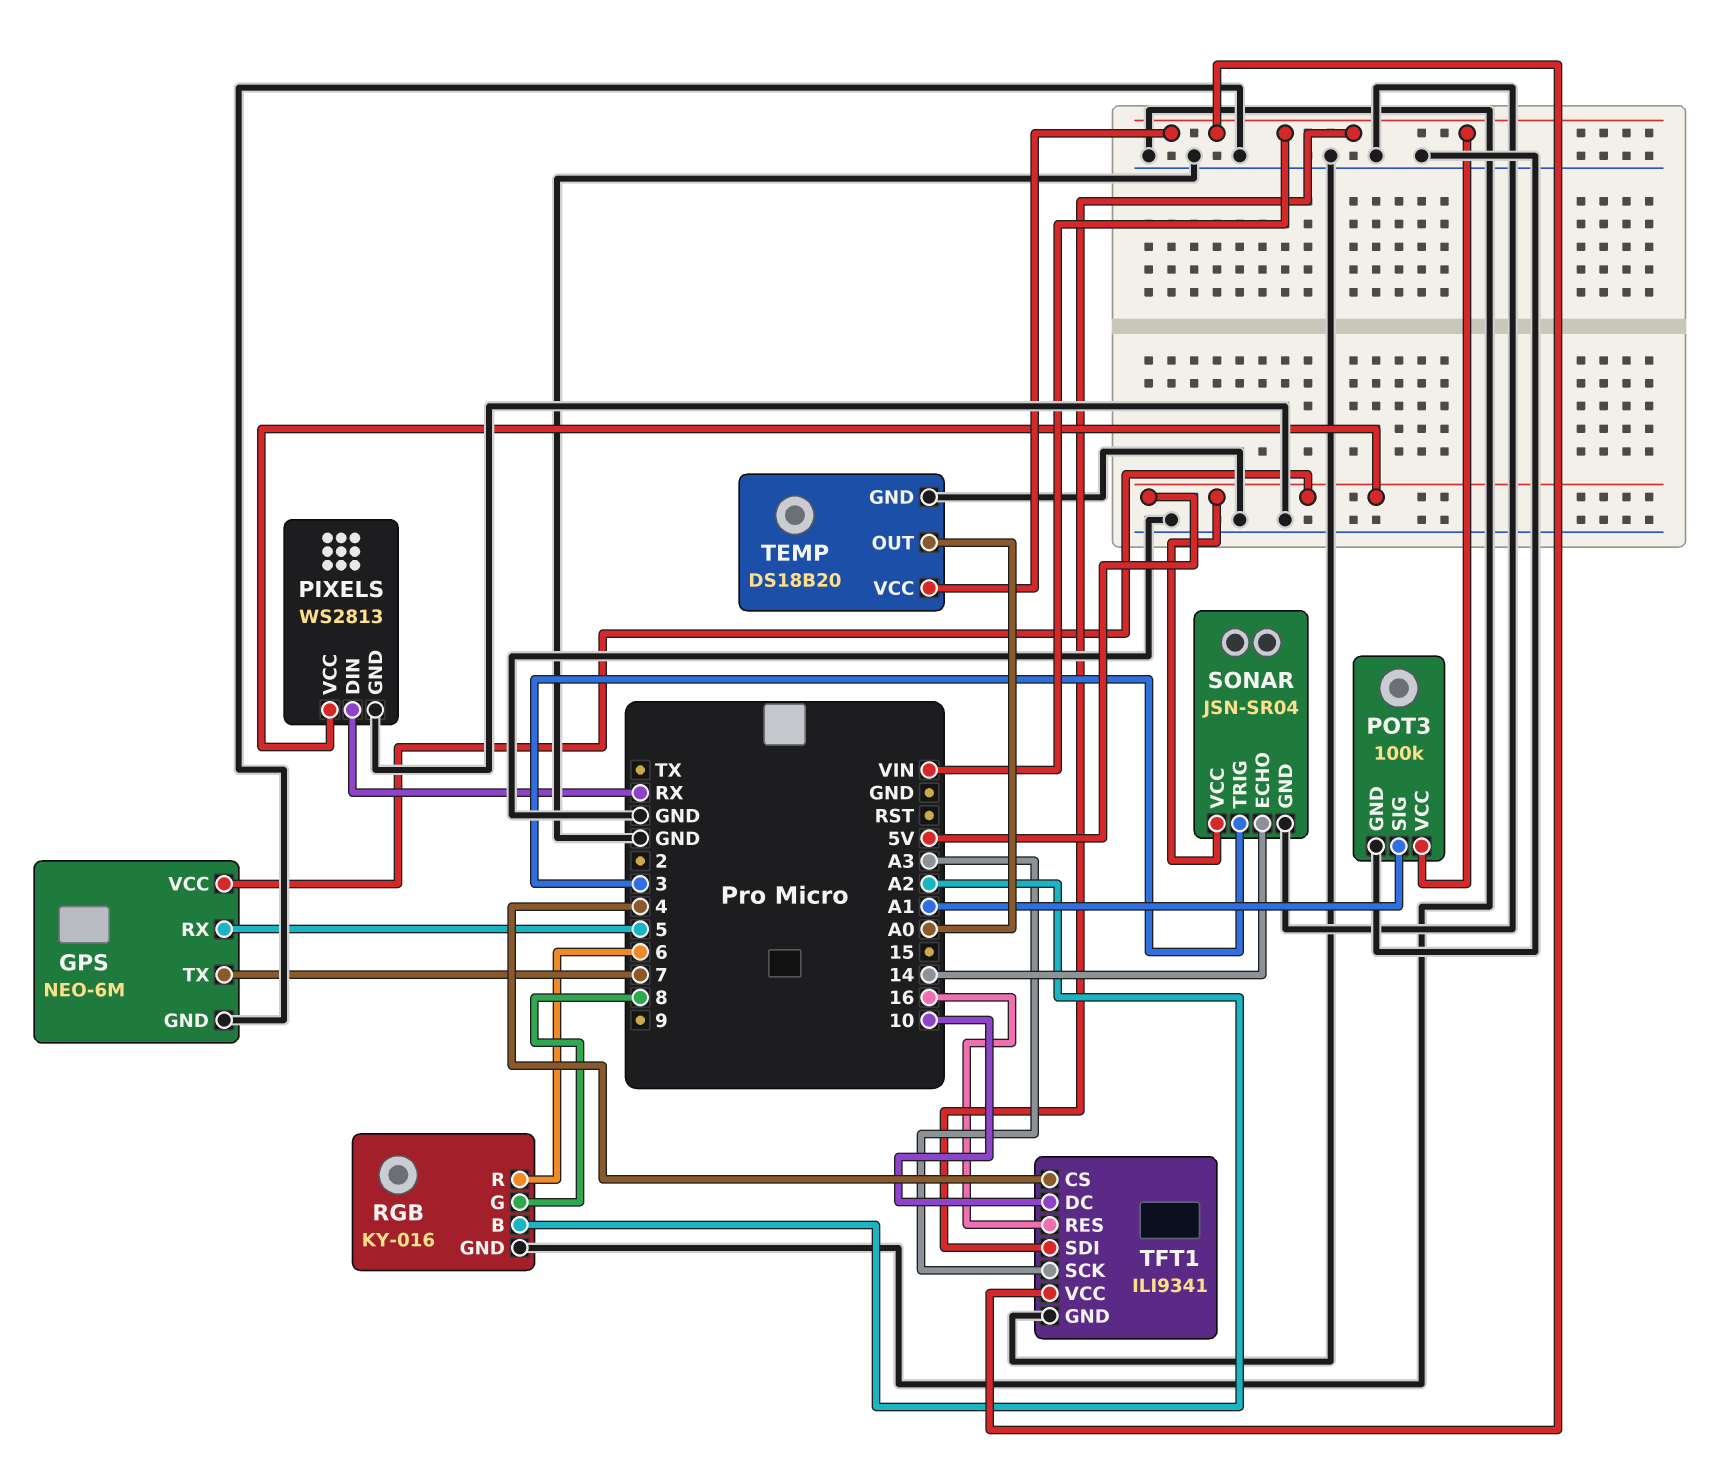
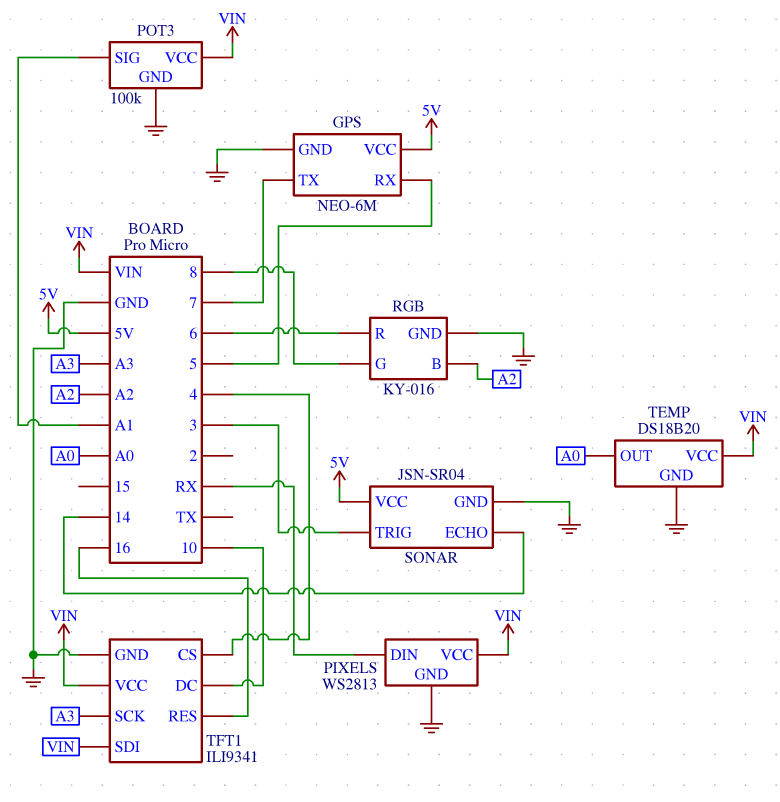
PIXELS pin VCC: 5V -> VIN

